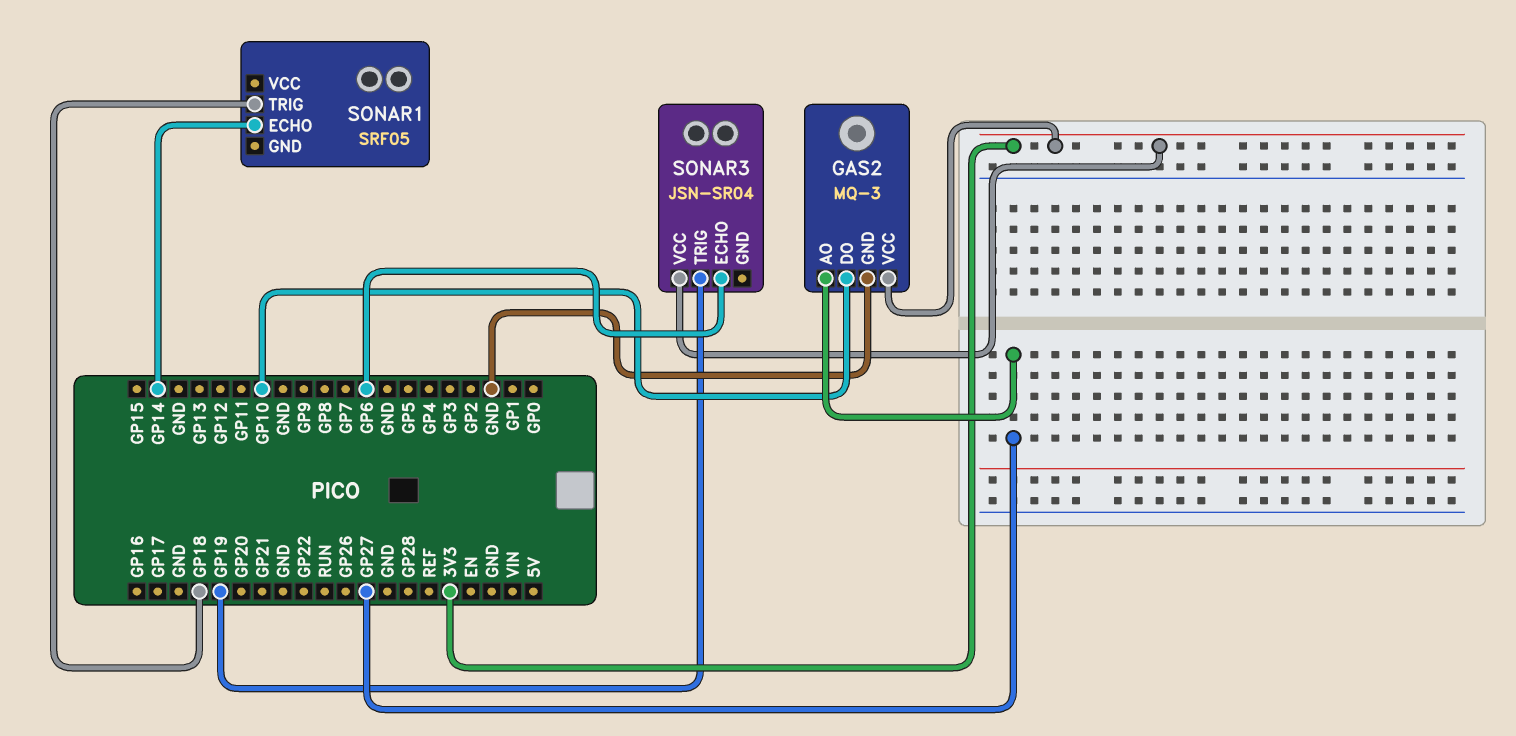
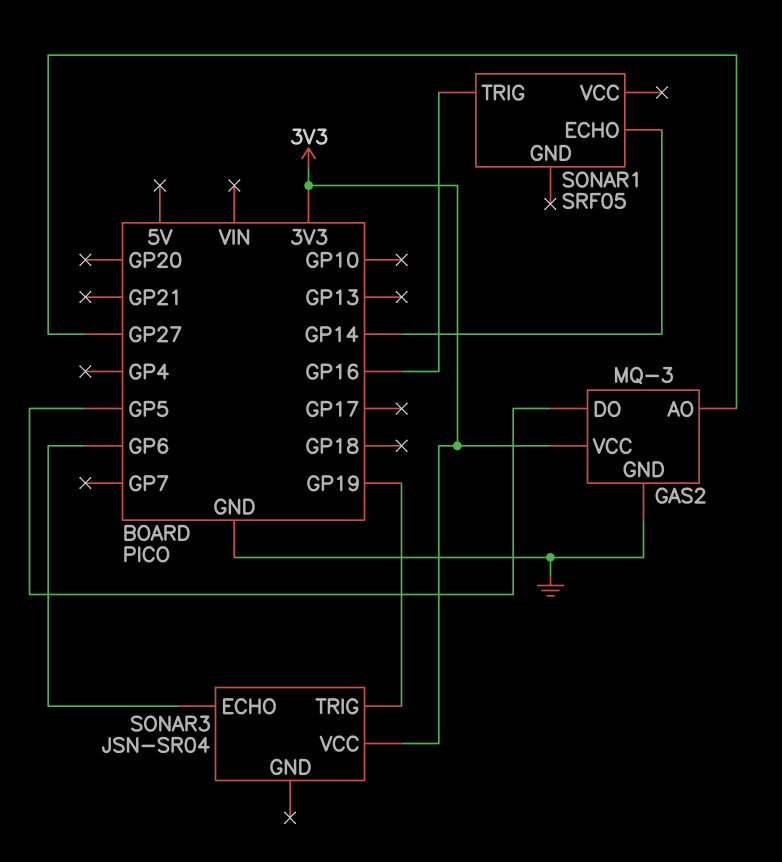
GAS2 pin DO: GP10 -> GP5
SONAR1 pin TRIG: GP18 -> GP16

